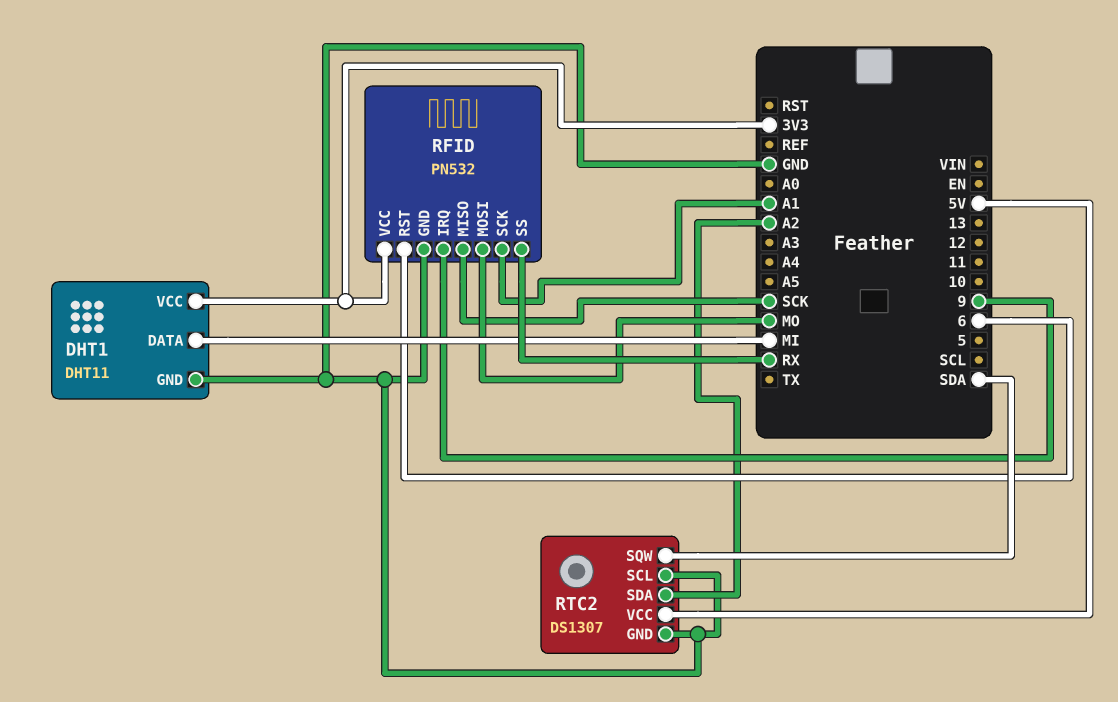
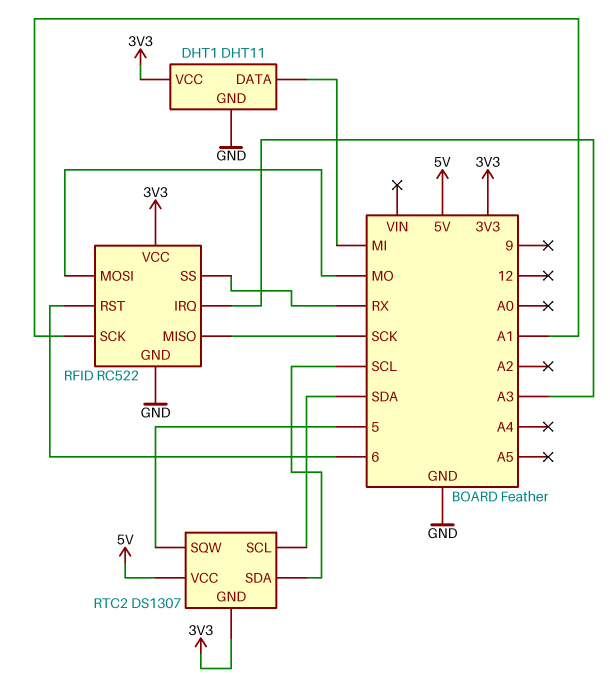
RFID: PN532 -> RC522
RFID pin IRQ: 9 -> A3
RTC2 pin GND: GND -> 3V3
RTC2 pin SCL: GND -> SDA
RTC2 pin SDA: A2 -> SCL
RTC2 pin SQW: SDA -> 5

